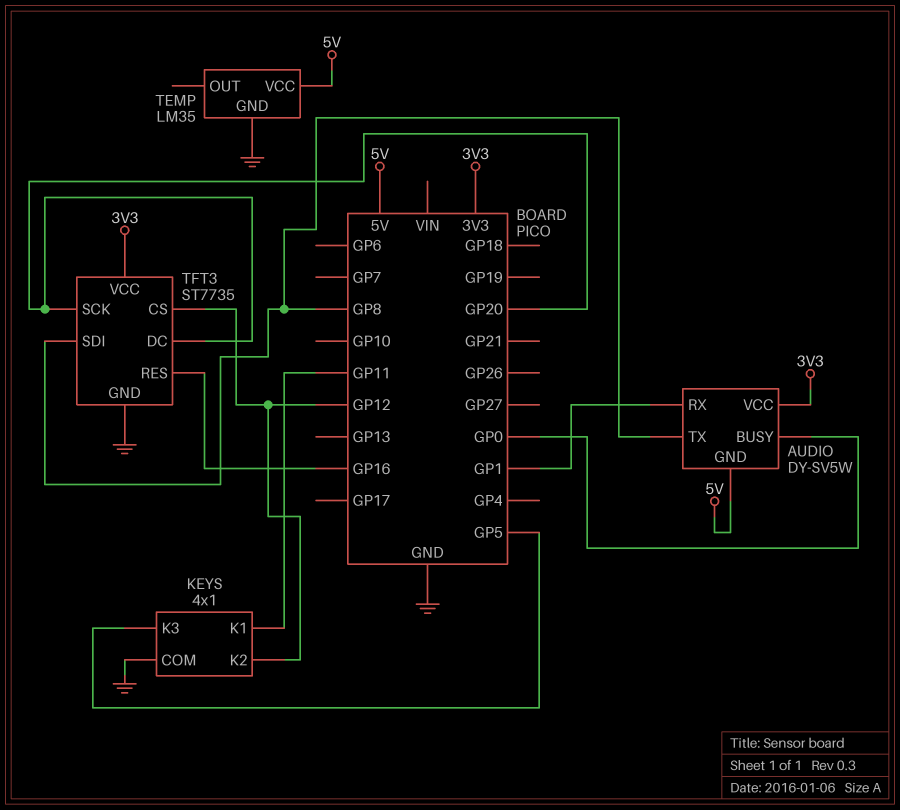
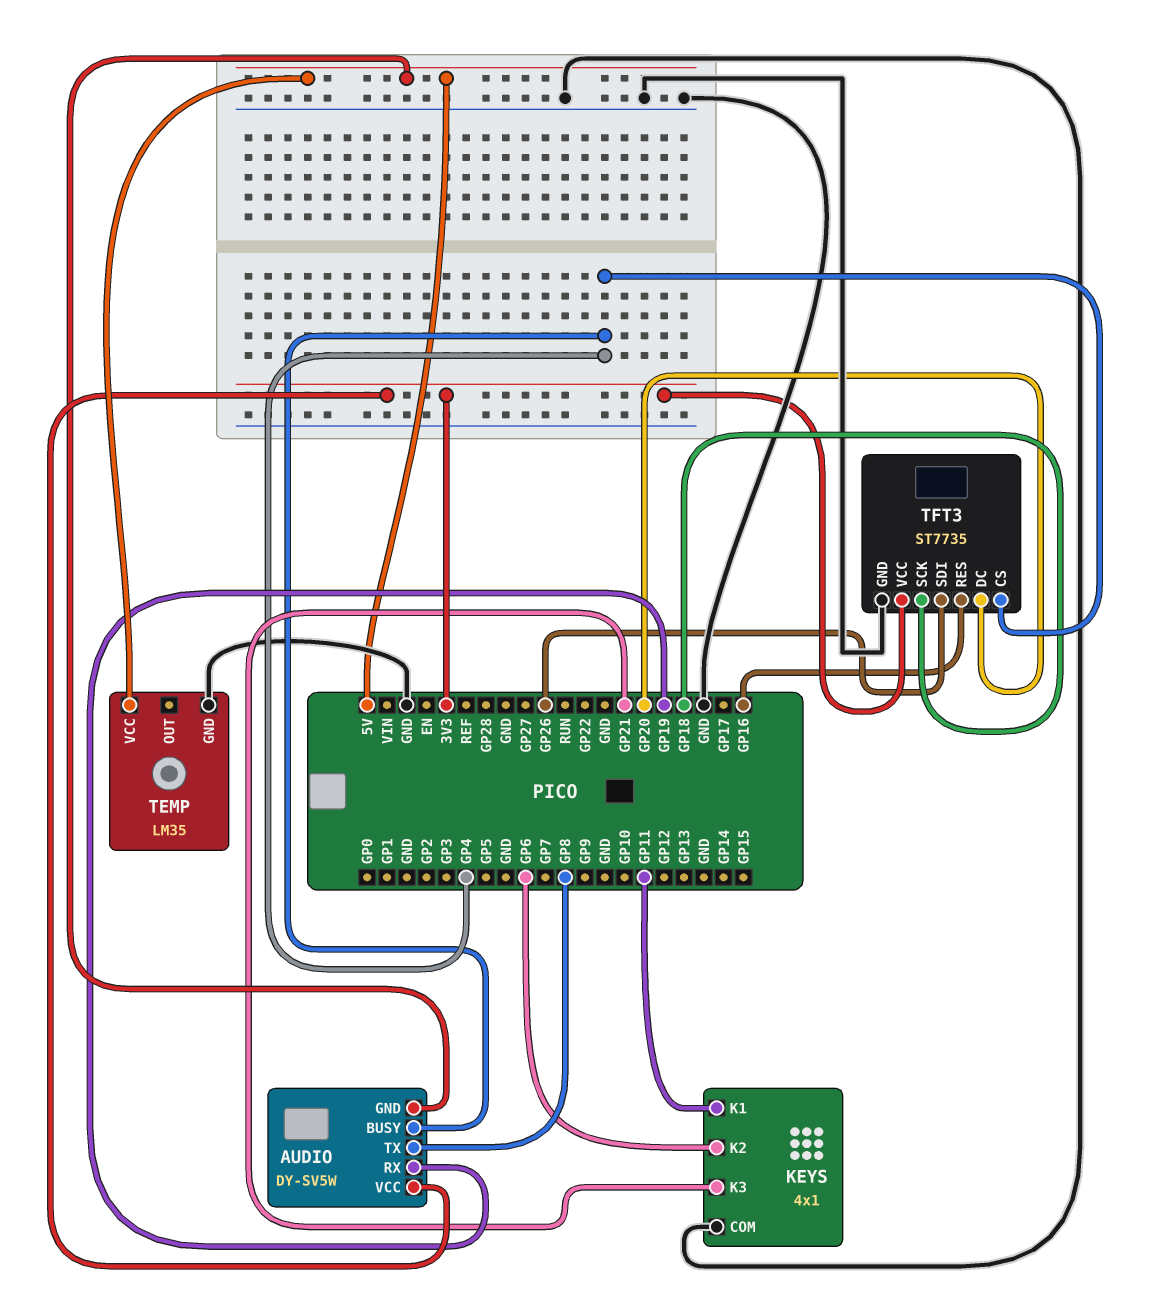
AUDIO pin BUSY: GP0 -> GP4
AUDIO pin RX: GP1 -> GP19
KEYS pin K2: GP12 -> GP6
KEYS pin K3: GP5 -> GP21
TFT3 pin CS: GP12 -> GP4
TFT3 pin SCK: GP20 -> GP18
TFT3 pin SDI: GP8 -> GP26

